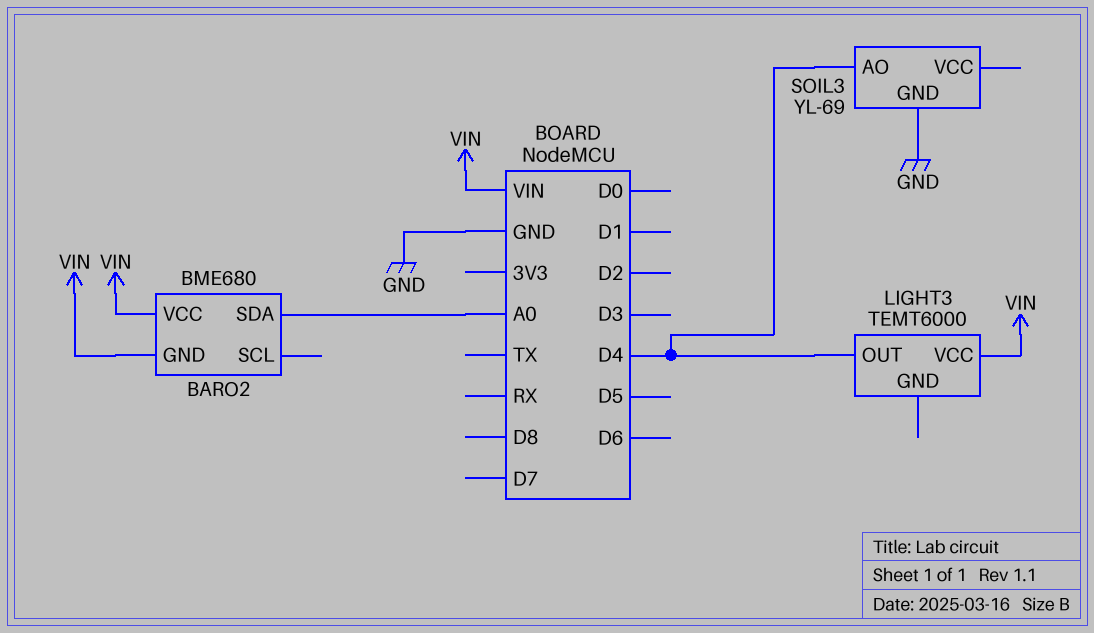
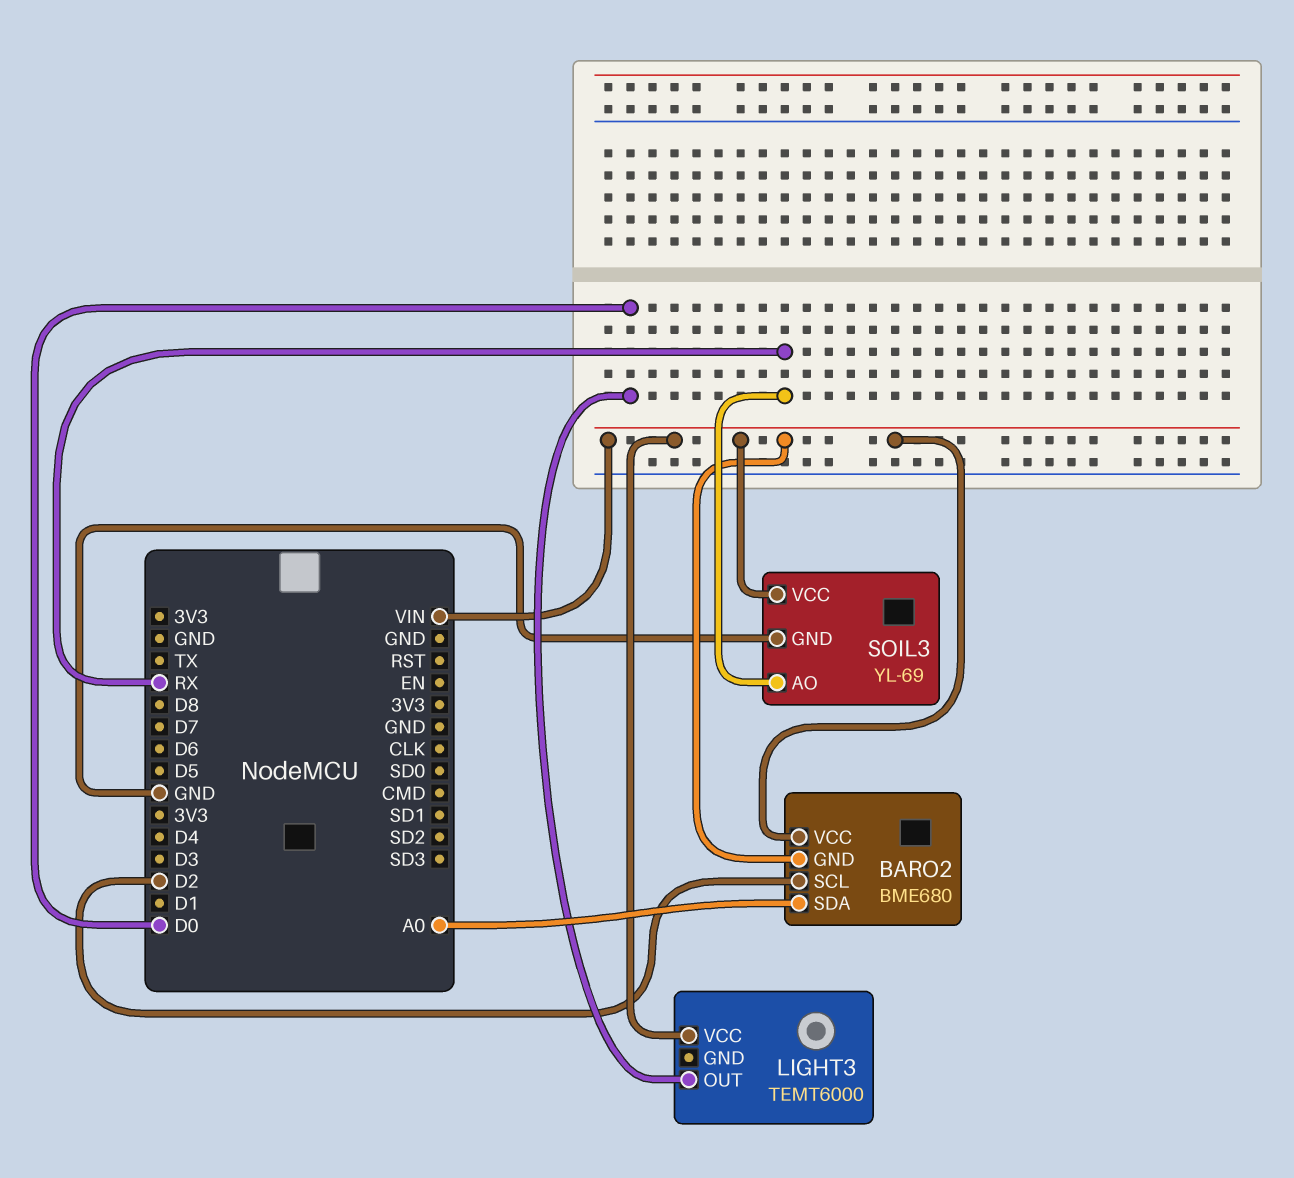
BARO2 pin SCL: none -> D2
LIGHT3 pin OUT: D4 -> D0
SOIL3 pin AO: D4 -> RX
SOIL3 pin VCC: none -> VIN

